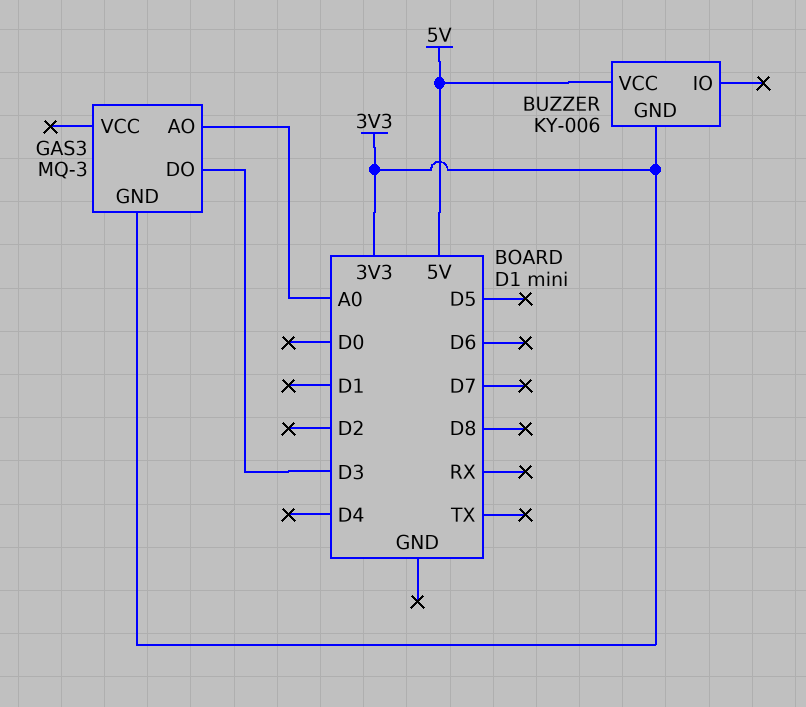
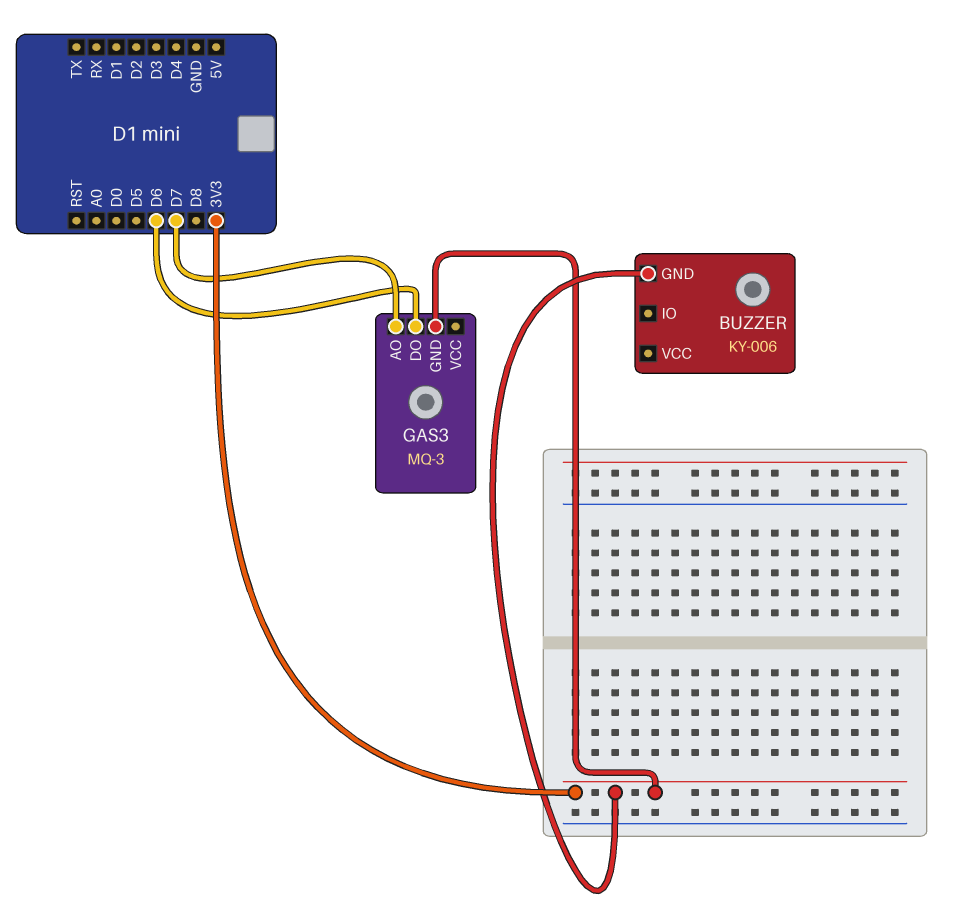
BUZZER pin VCC: 5V -> none
GAS3 pin AO: A0 -> D7
GAS3 pin DO: D3 -> D6

